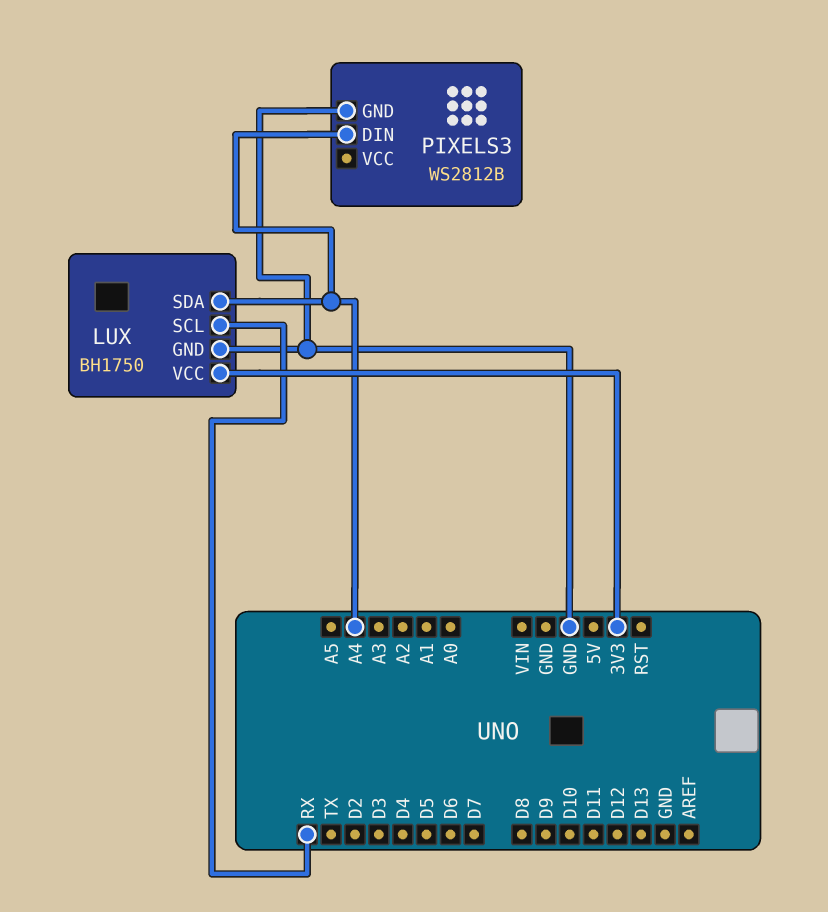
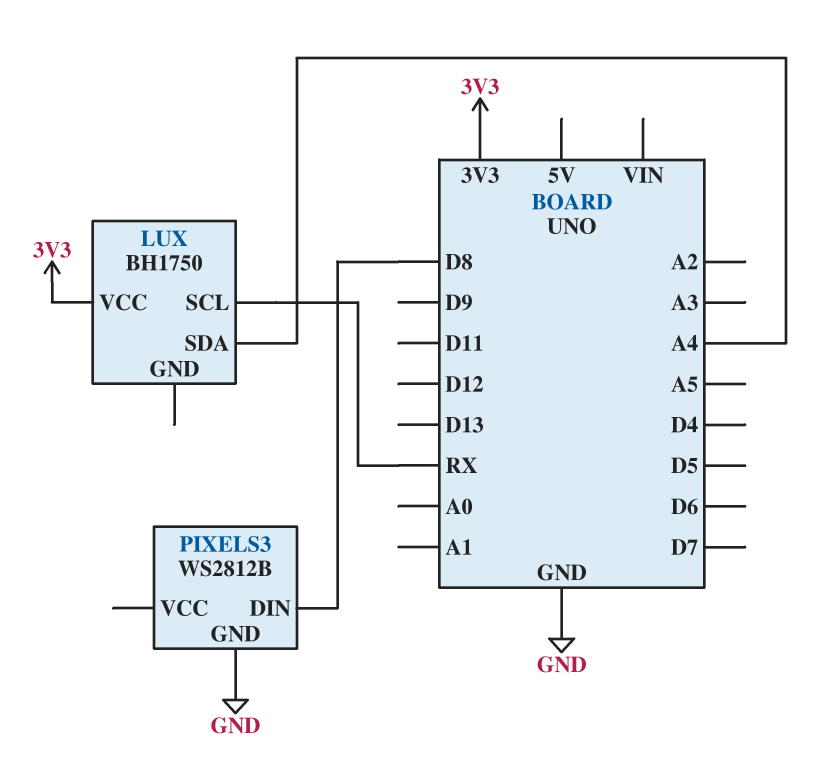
LUX pin GND: GND -> none
PIXELS3 pin DIN: A4 -> D8

